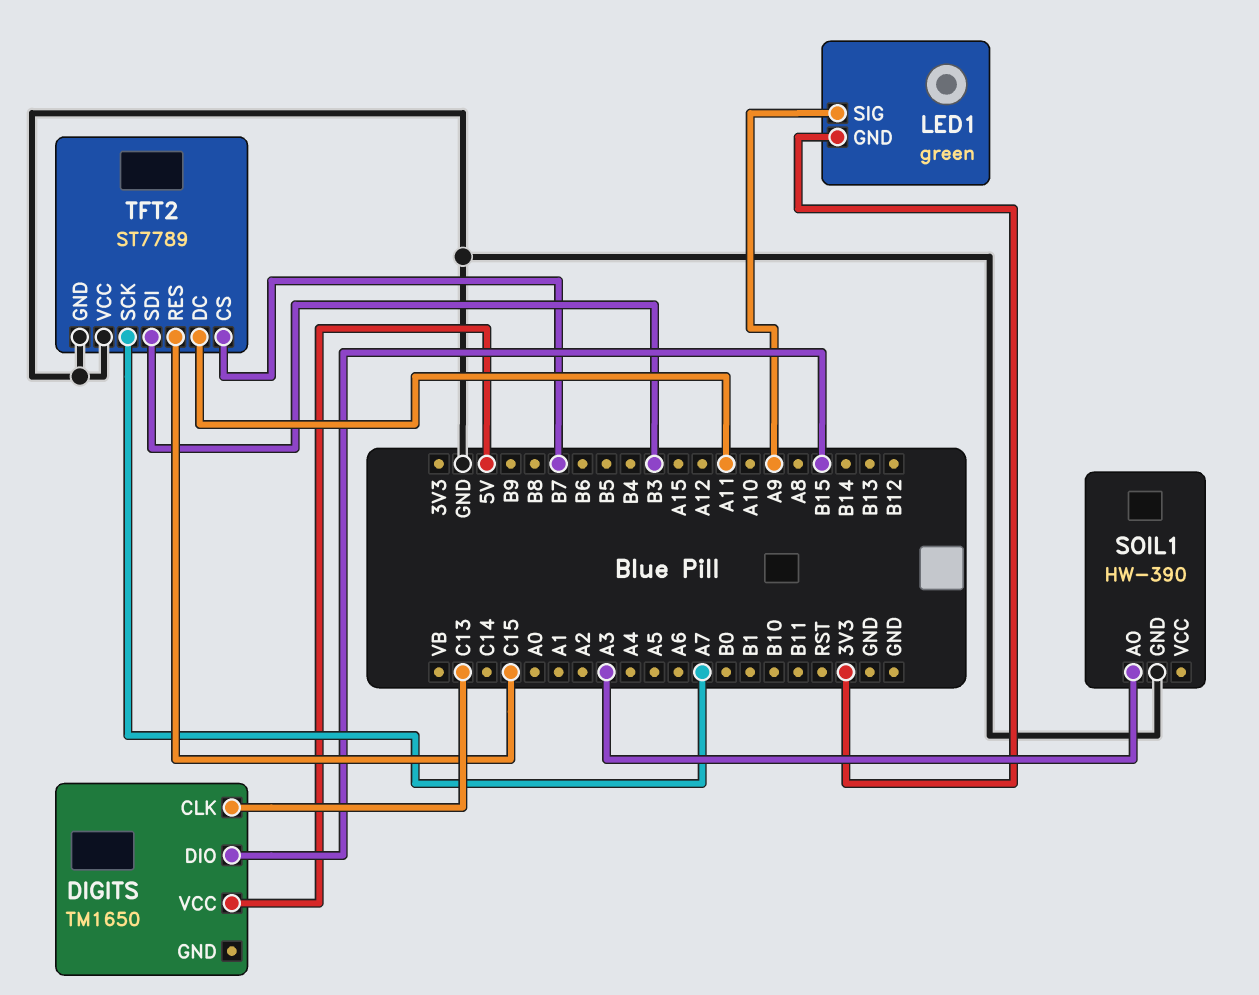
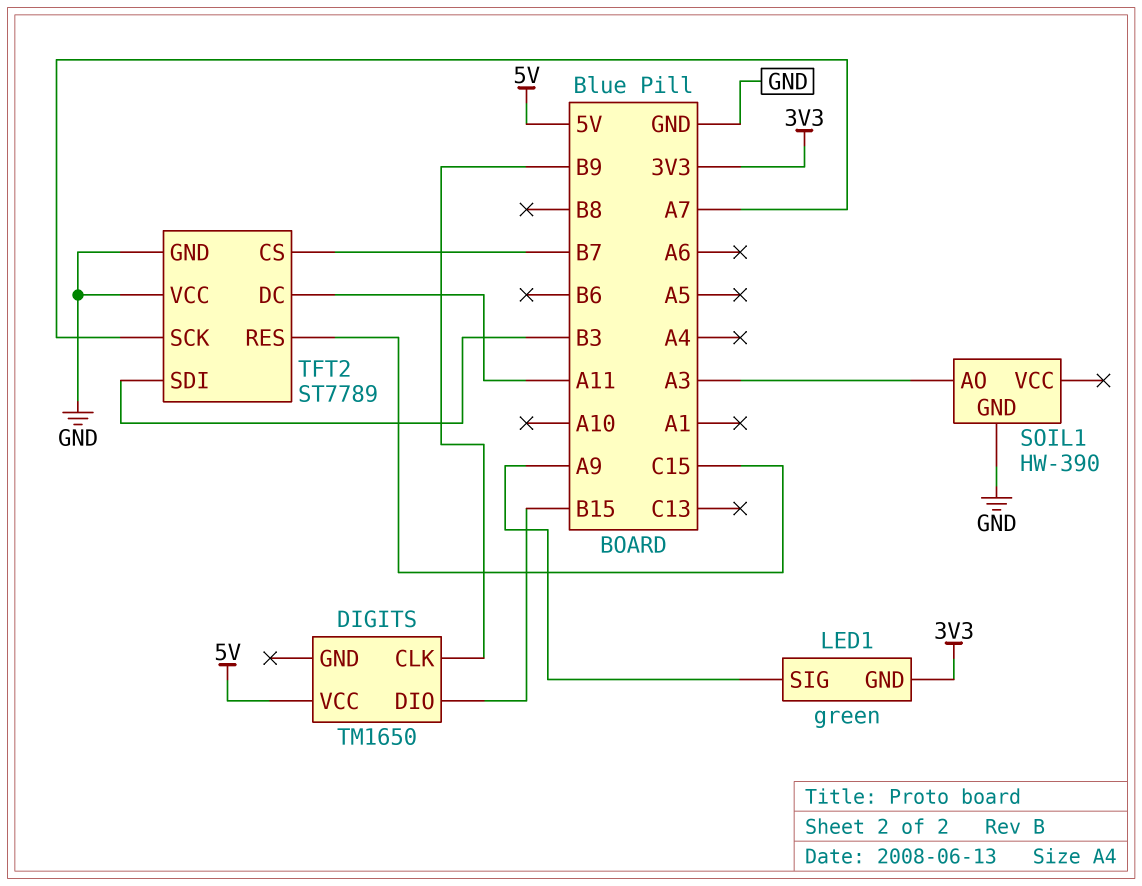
DIGITS pin CLK: C13 -> B9

